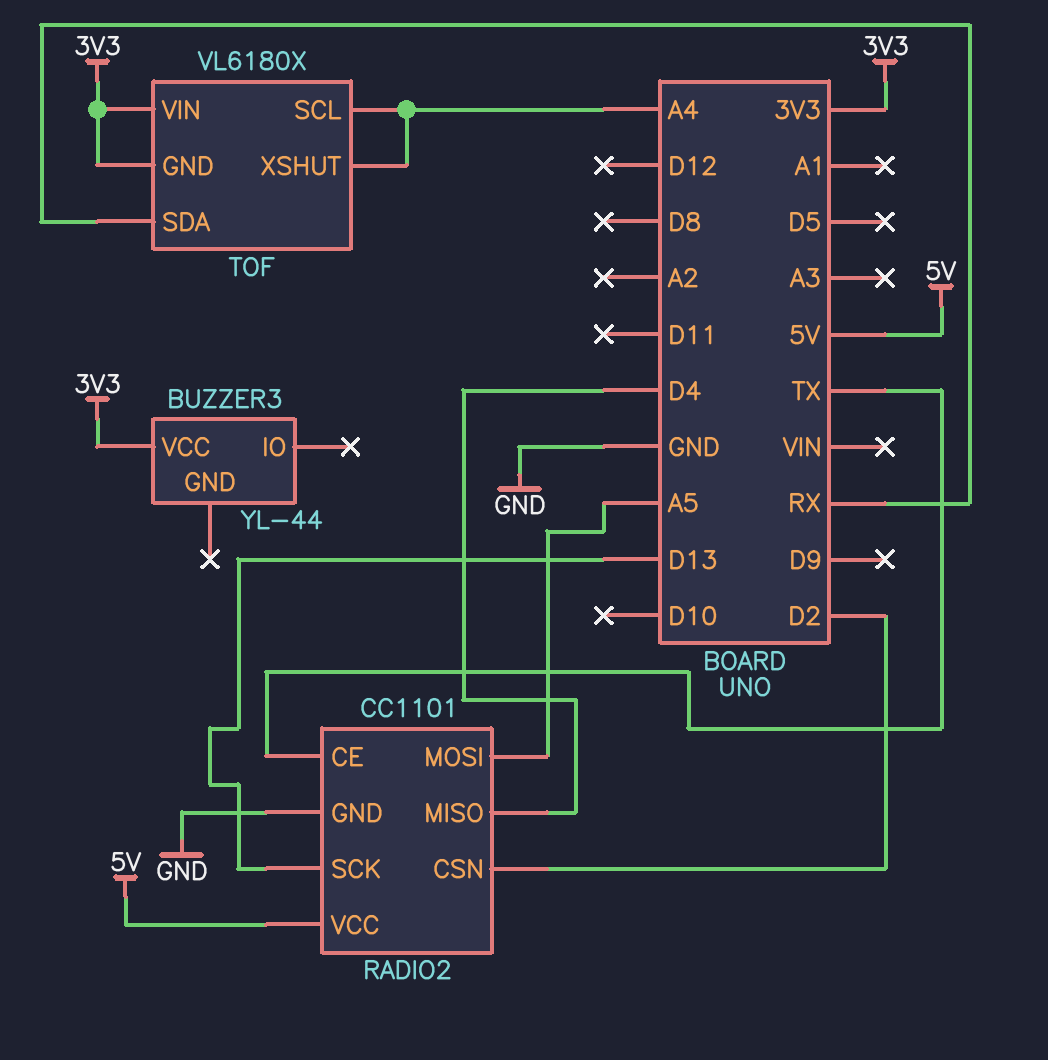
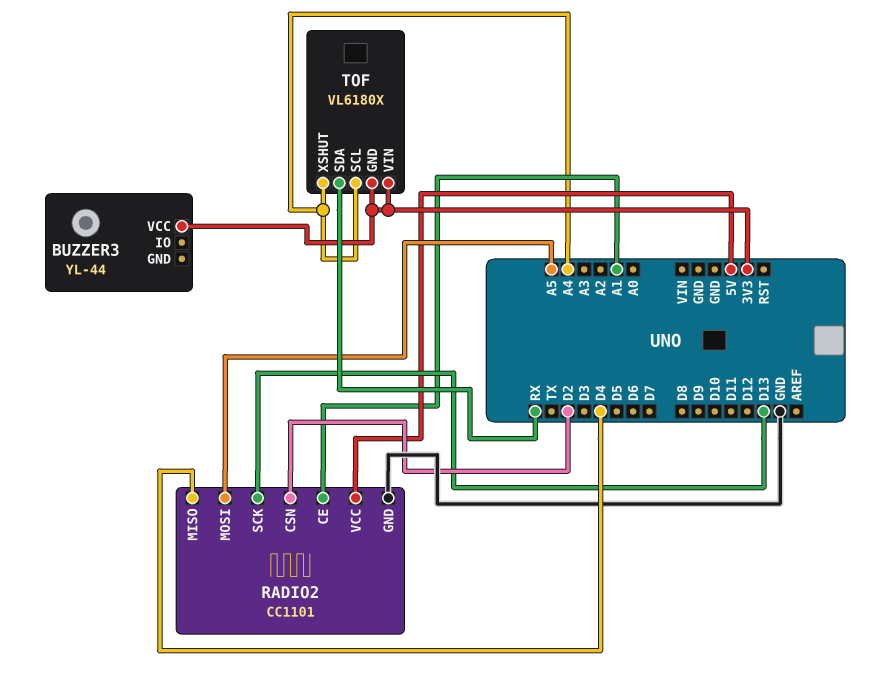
RADIO2 pin CE: TX -> A1

